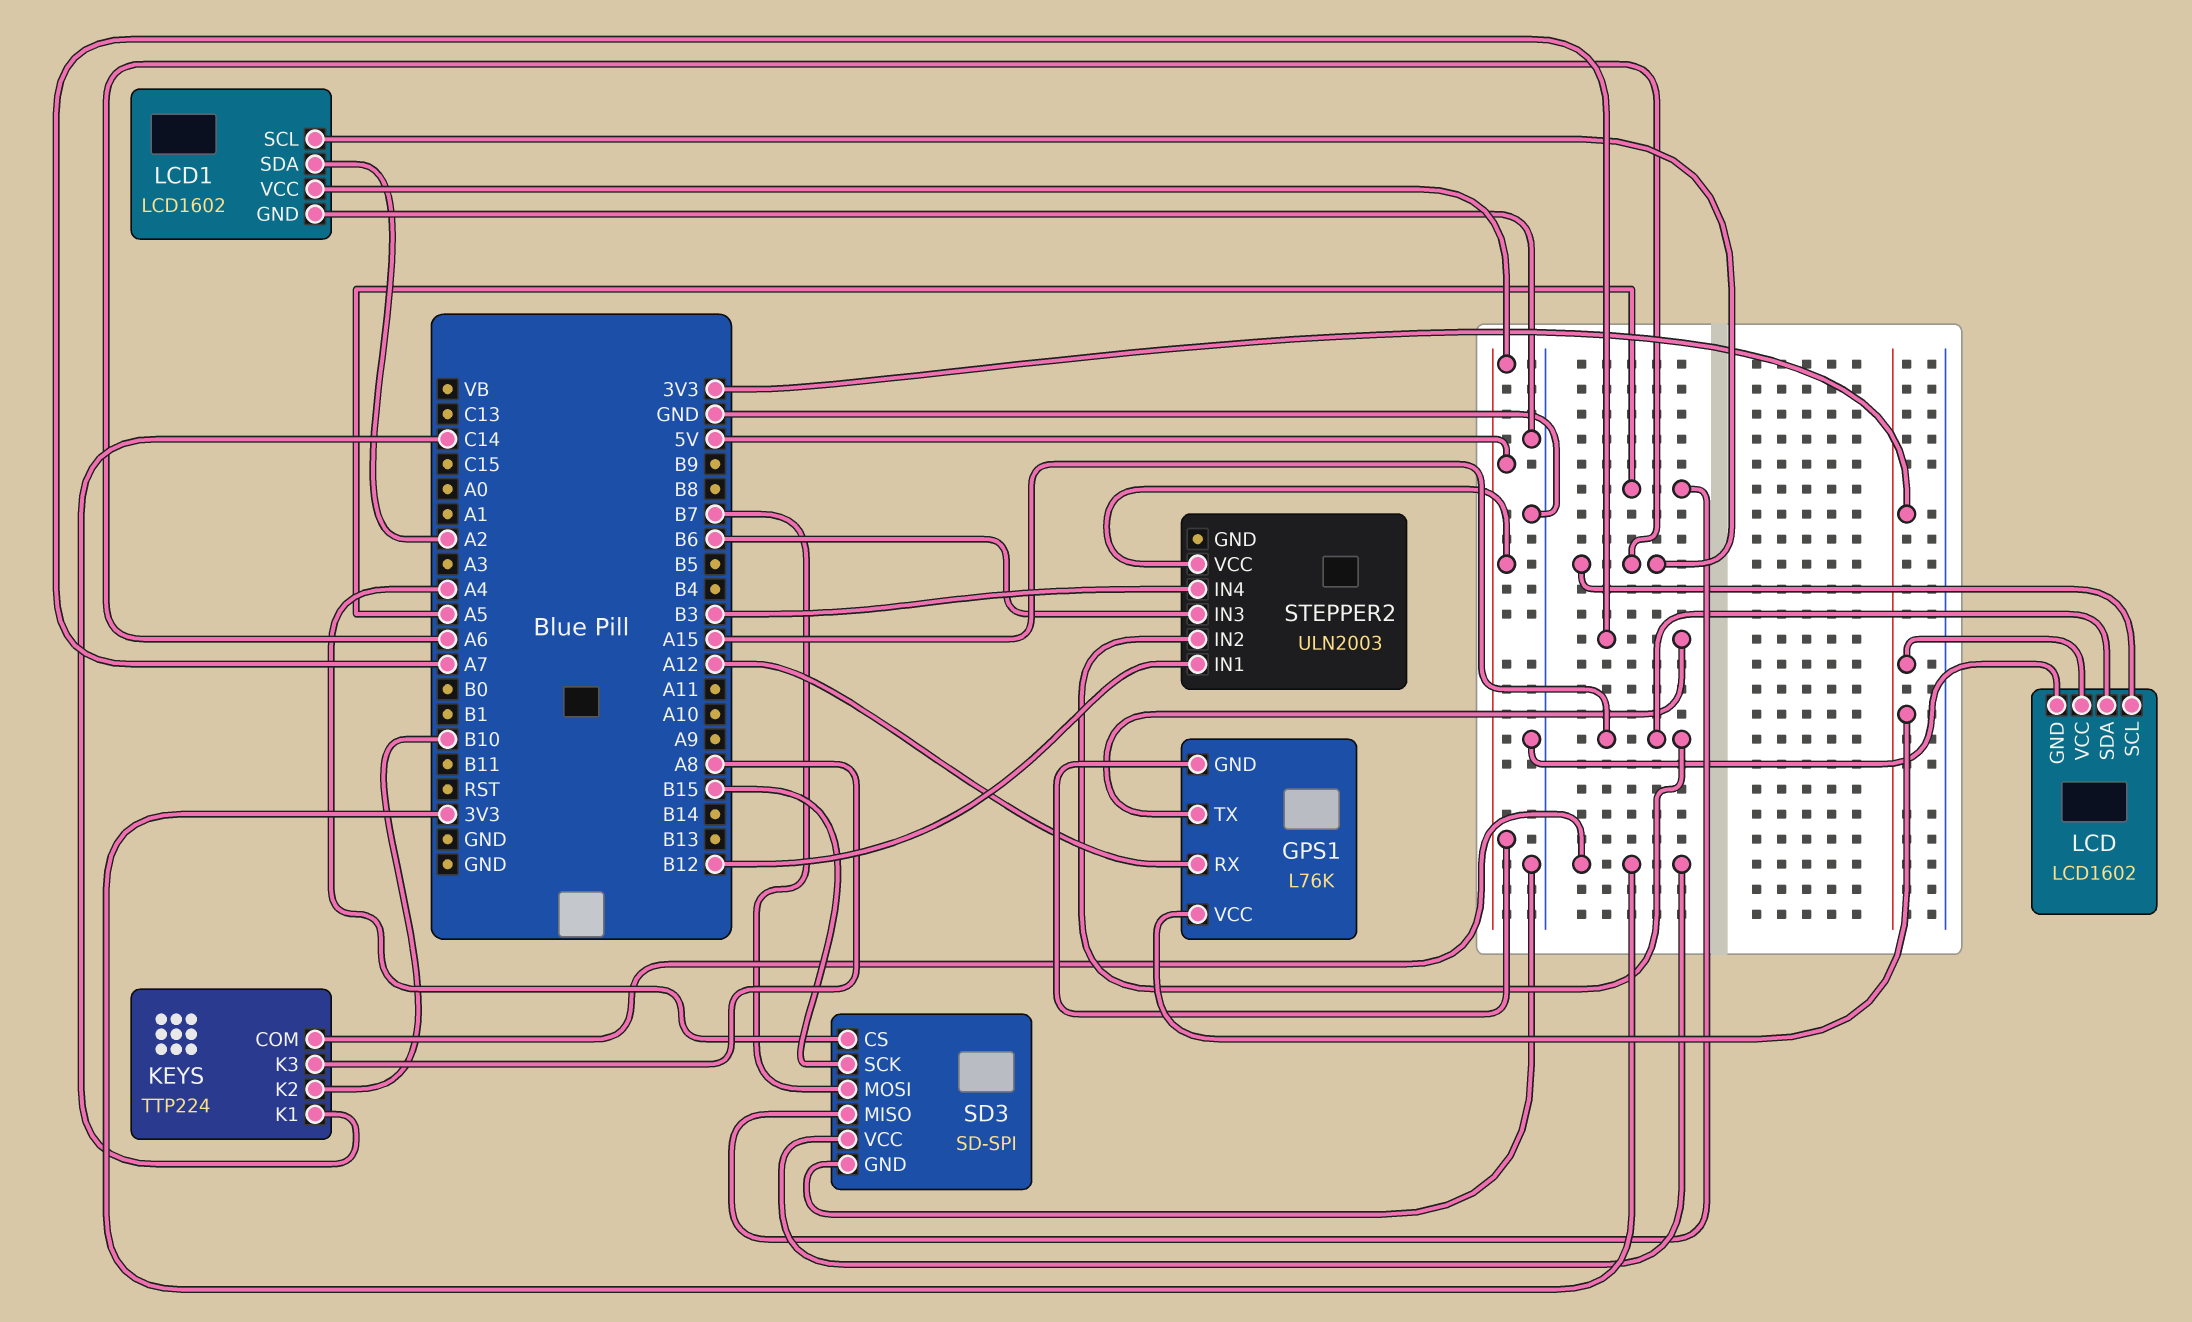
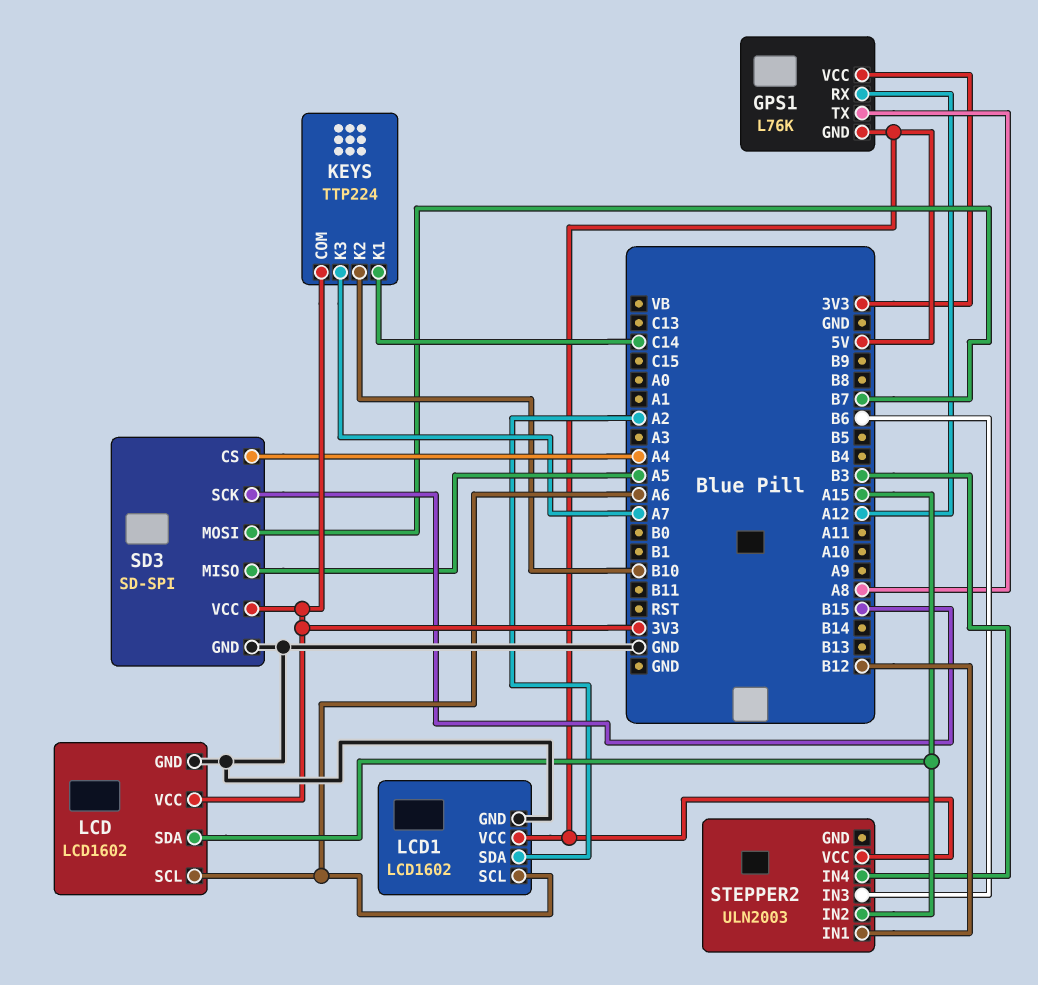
GPS1 pin TX: A7 -> A8
KEYS pin K3: A8 -> A7

